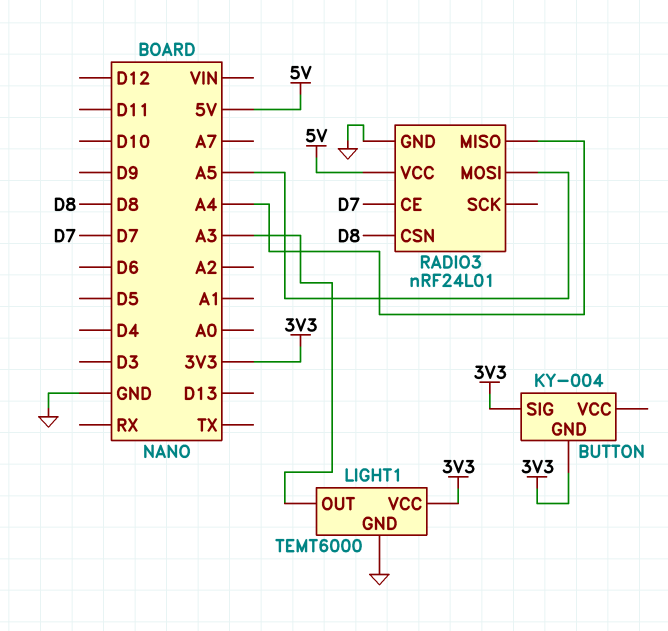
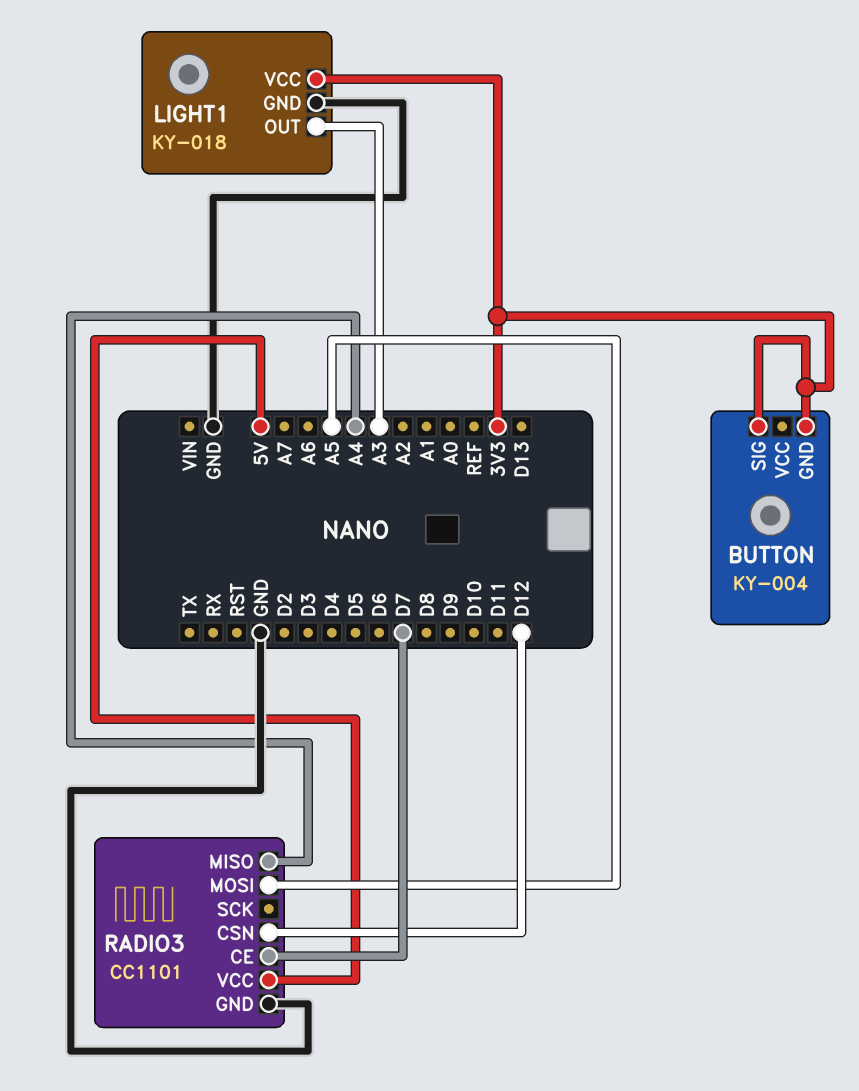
LIGHT1: TEMT6000 -> KY-018
RADIO3: nRF24L01 -> CC1101
RADIO3 pin CSN: D8 -> D12

